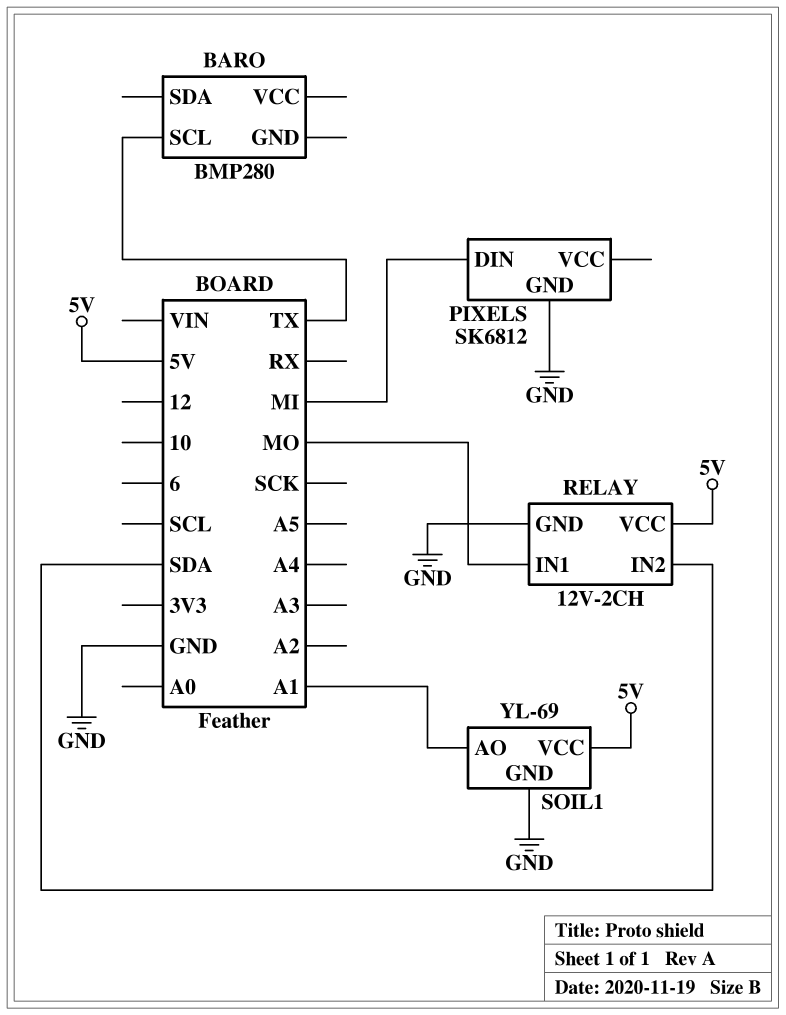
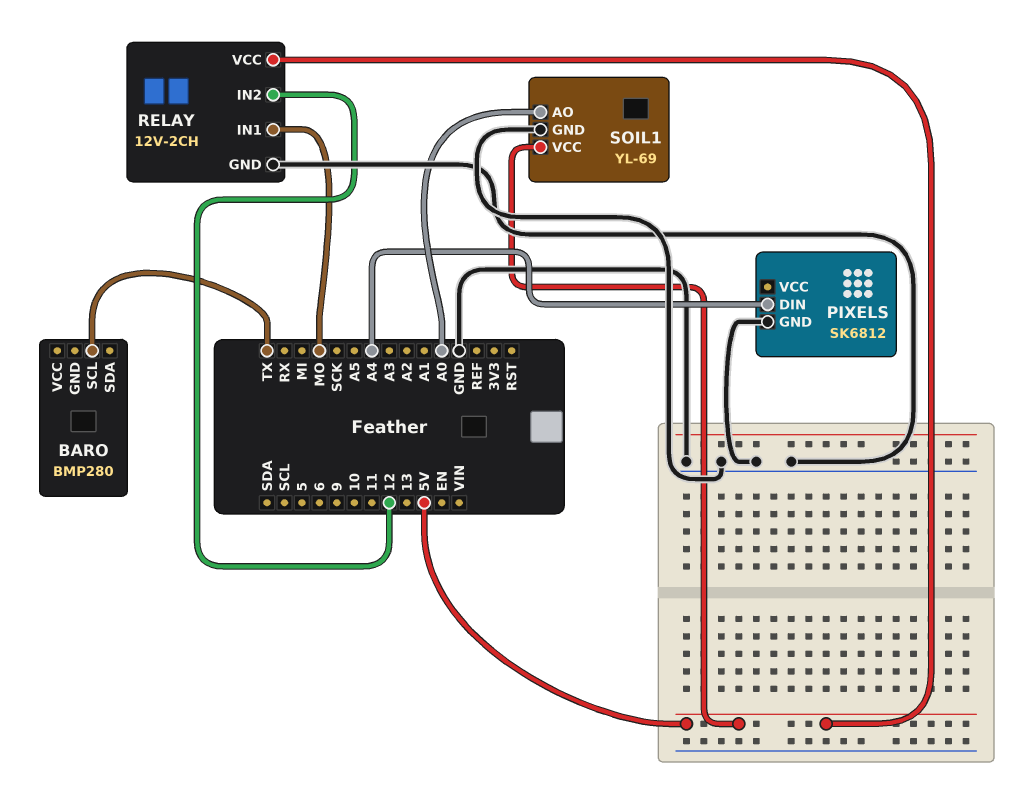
PIXELS pin DIN: MI -> A4
RELAY pin IN2: SDA -> 12
SOIL1 pin AO: A1 -> A0

